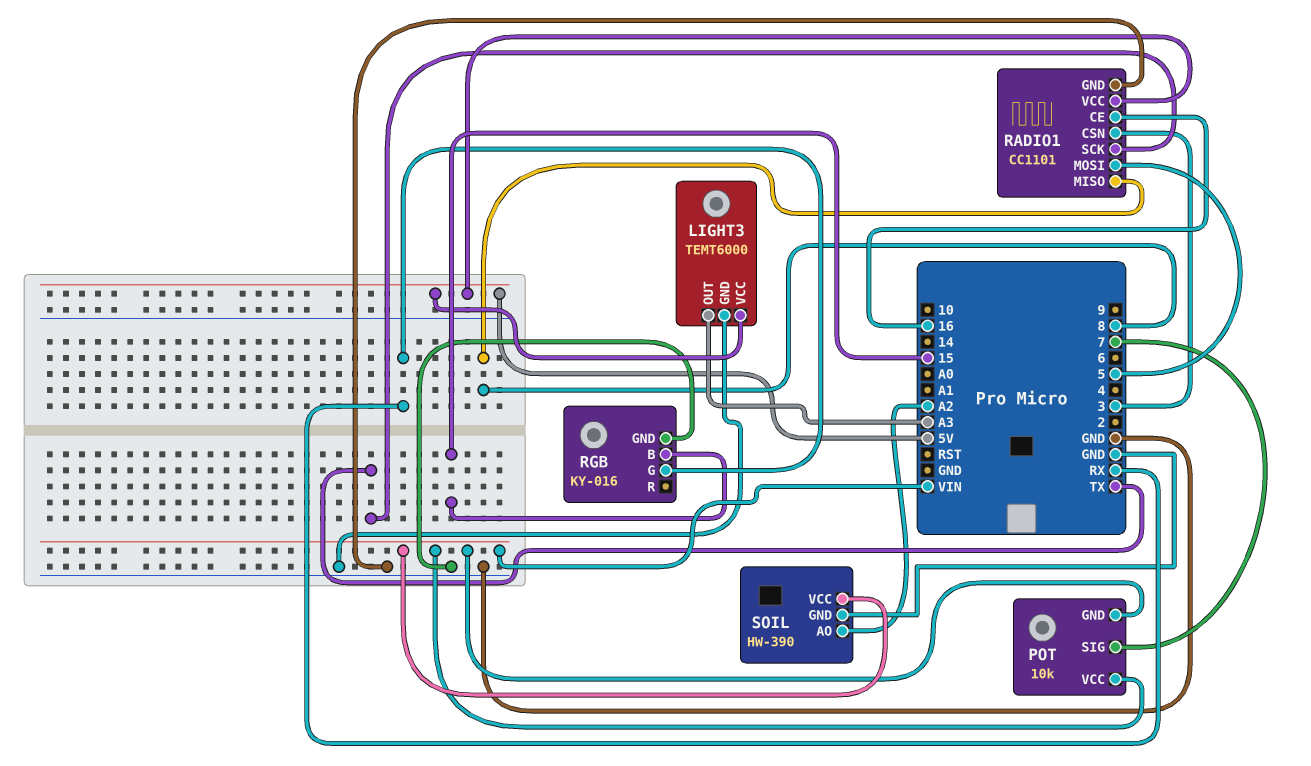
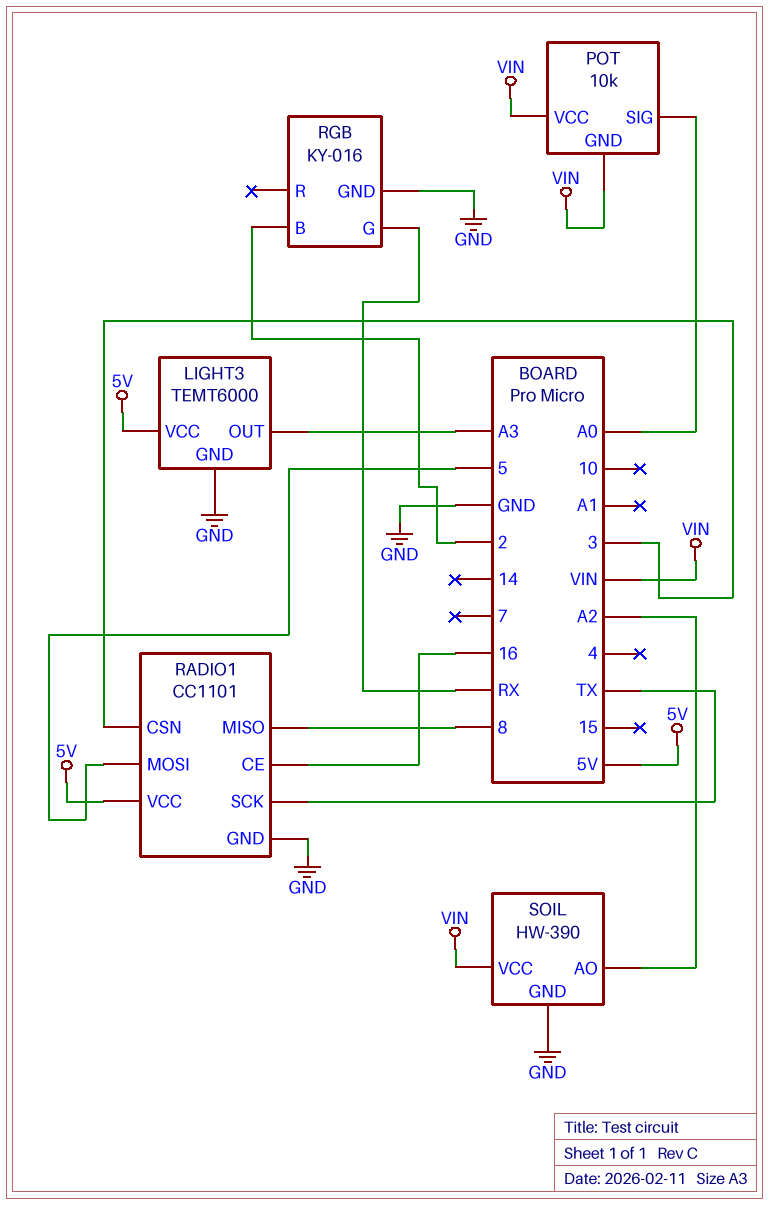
POT pin SIG: 7 -> A0
RGB pin B: 15 -> 2

